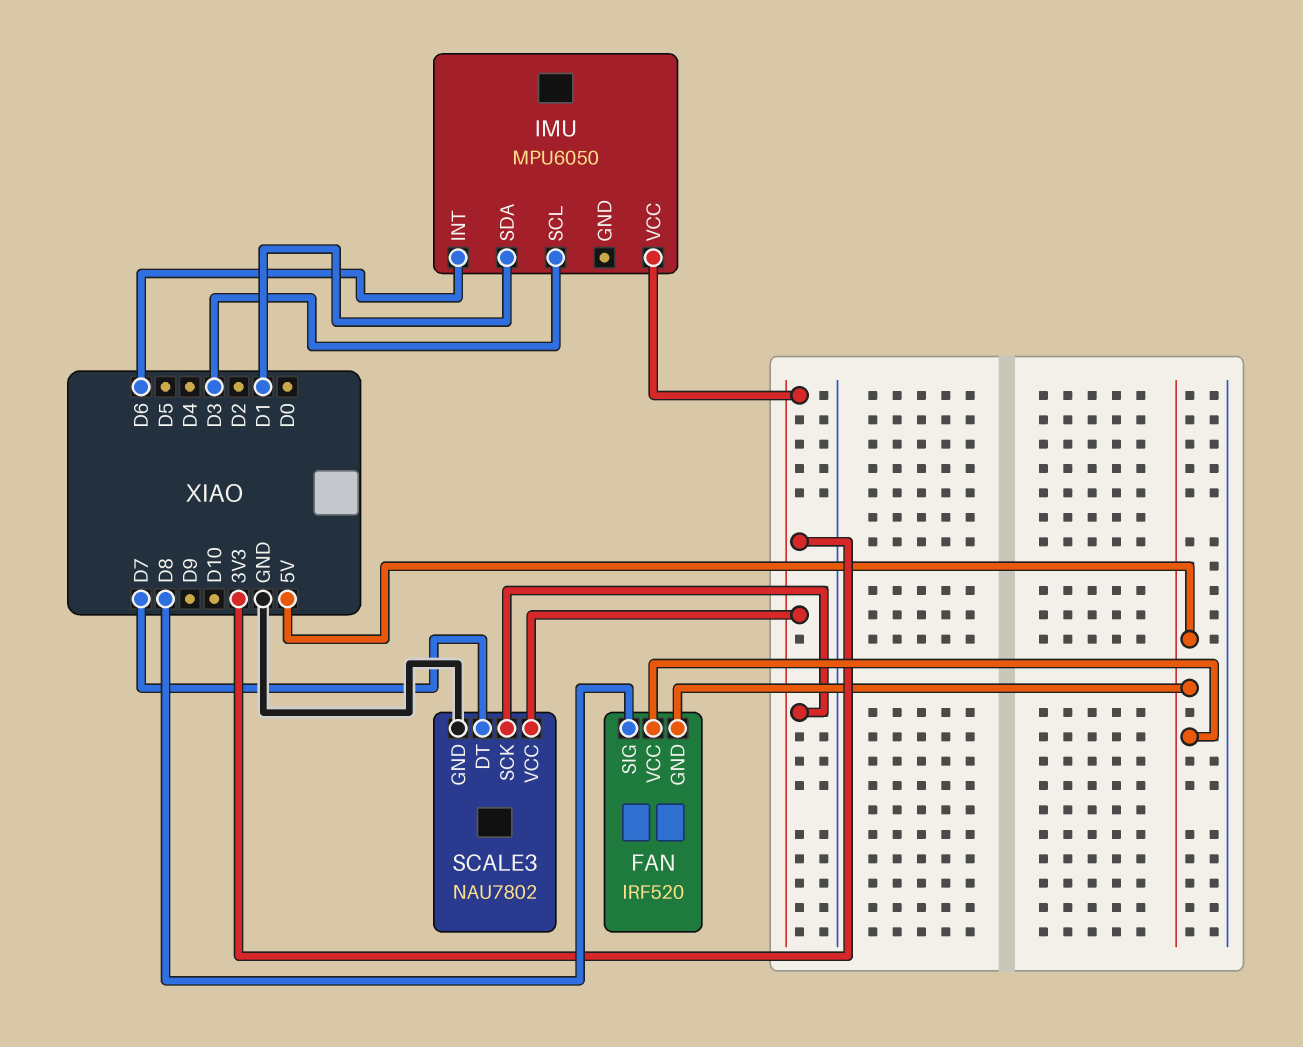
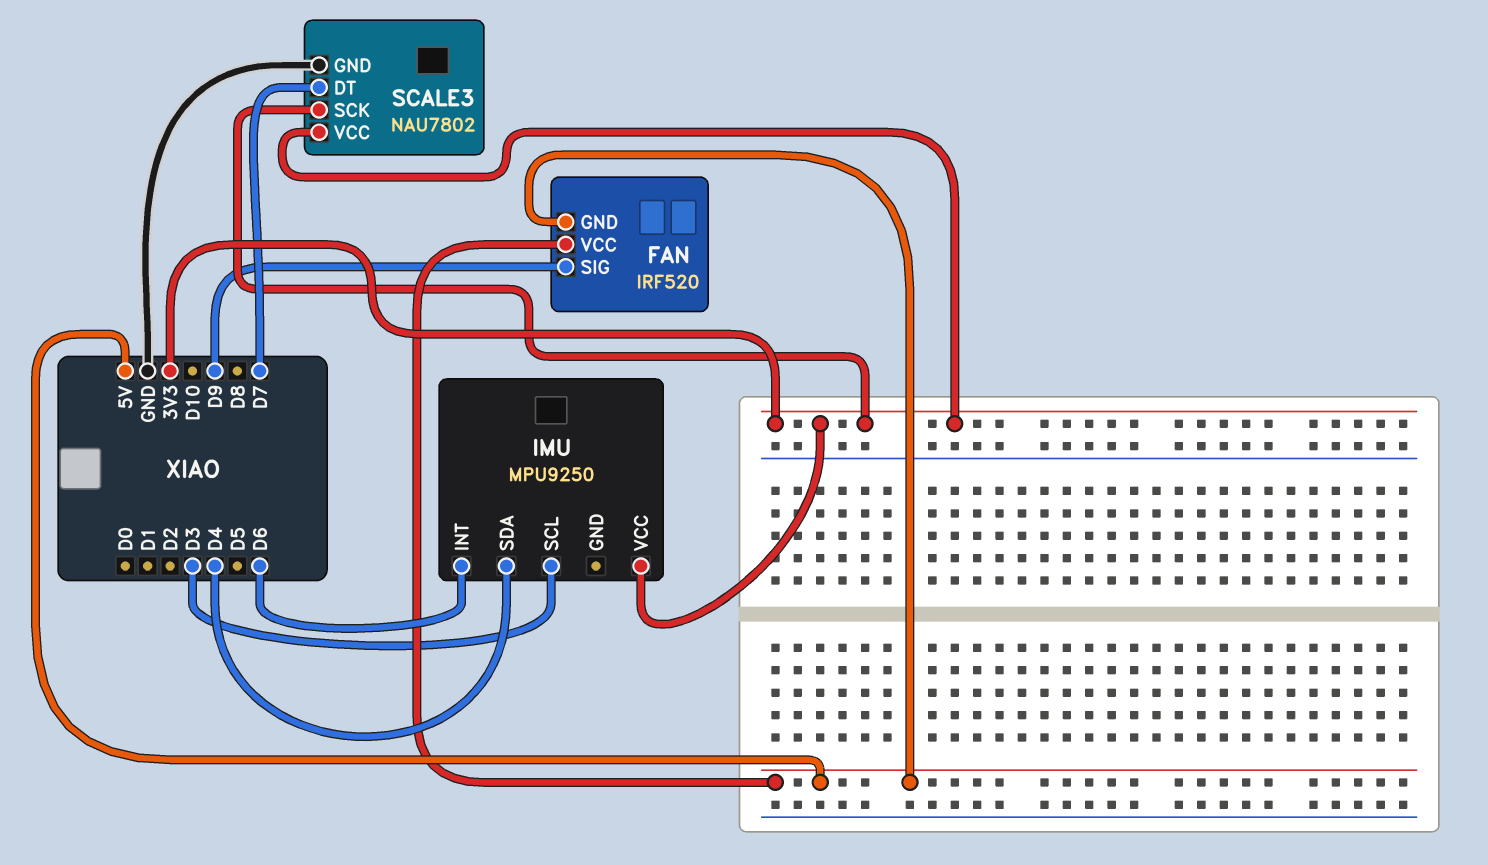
FAN pin SIG: D8 -> D9
IMU: MPU6050 -> MPU9250
IMU pin SDA: D1 -> D4

